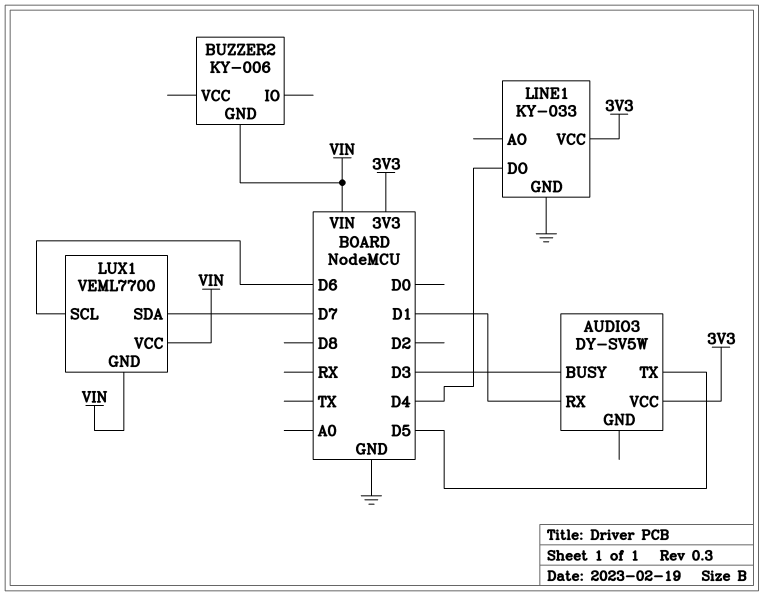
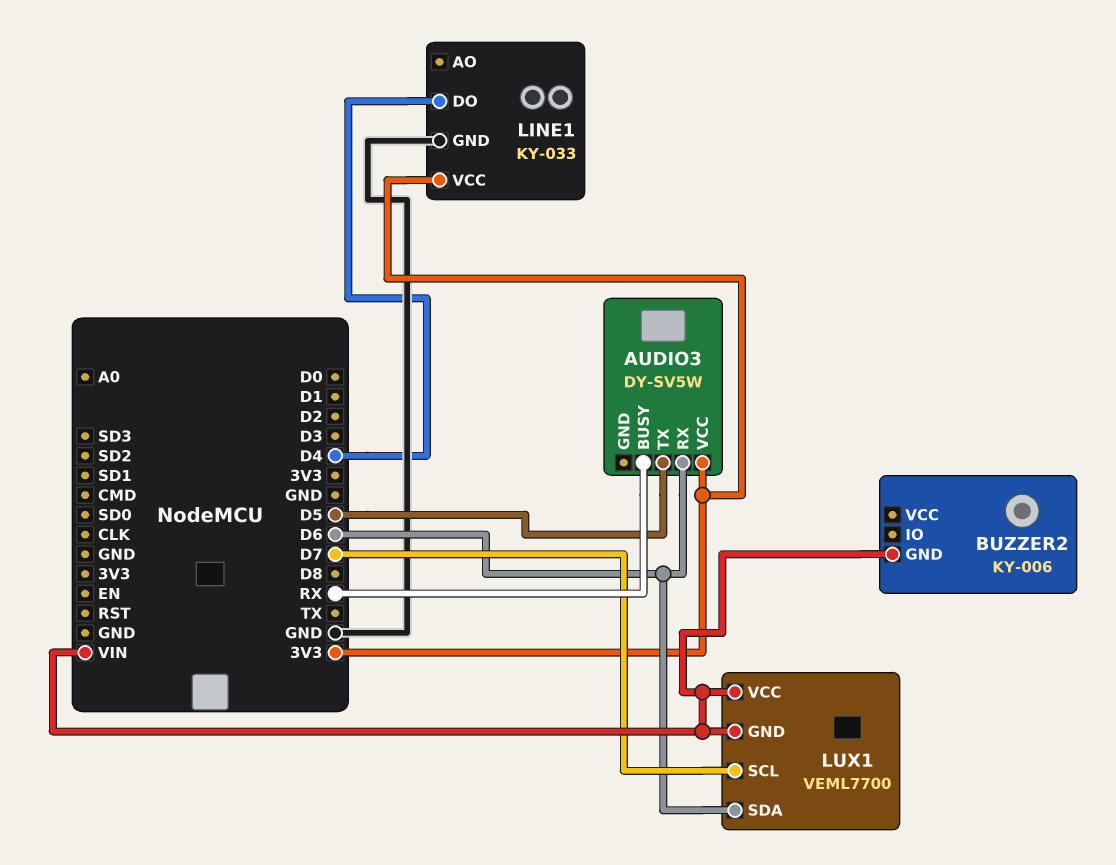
AUDIO3 pin BUSY: D3 -> RX
AUDIO3 pin RX: D1 -> D6
LUX1 pin SCL: D6 -> D7
LUX1 pin SDA: D7 -> D6

